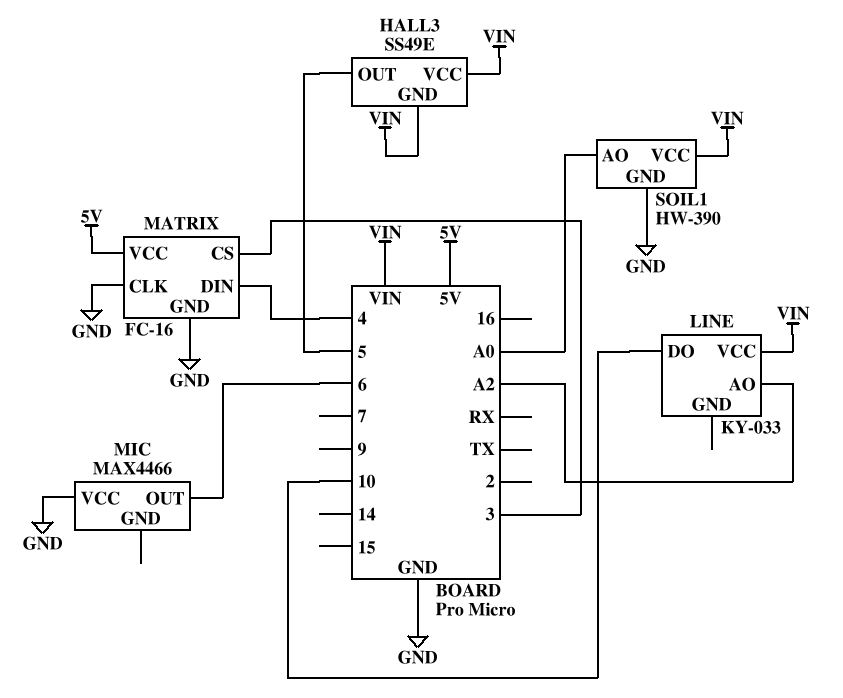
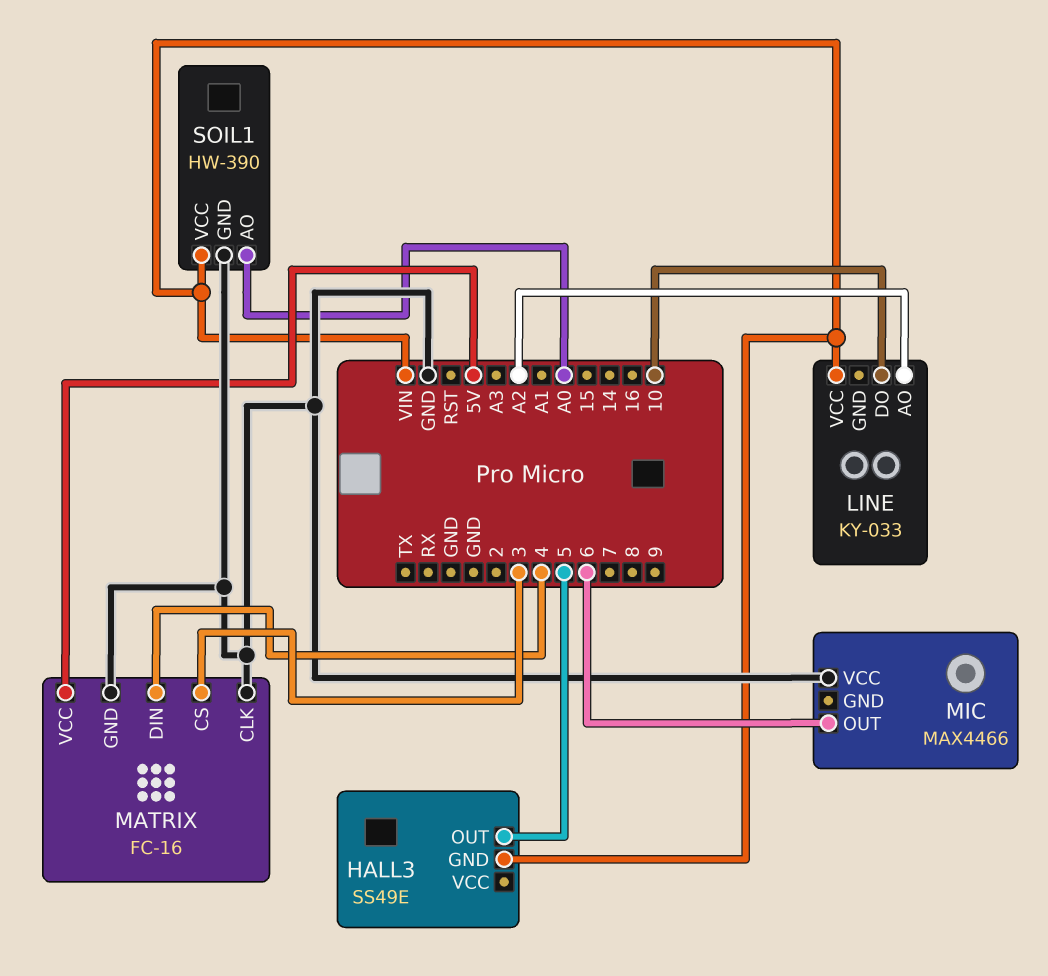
HALL3 pin VCC: VIN -> none

